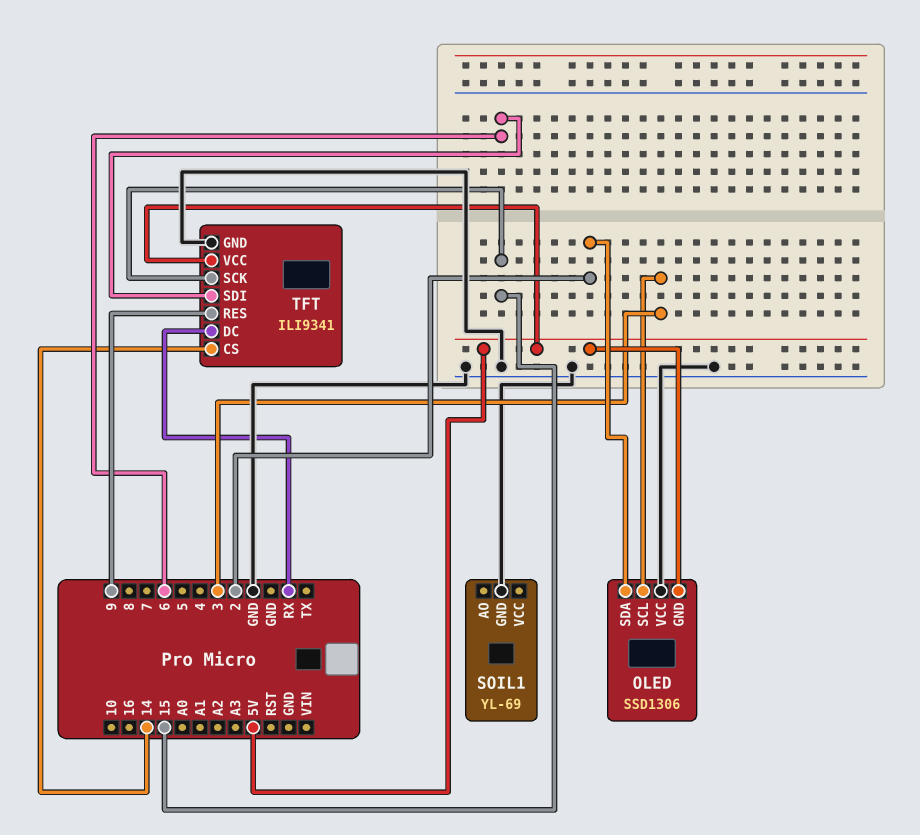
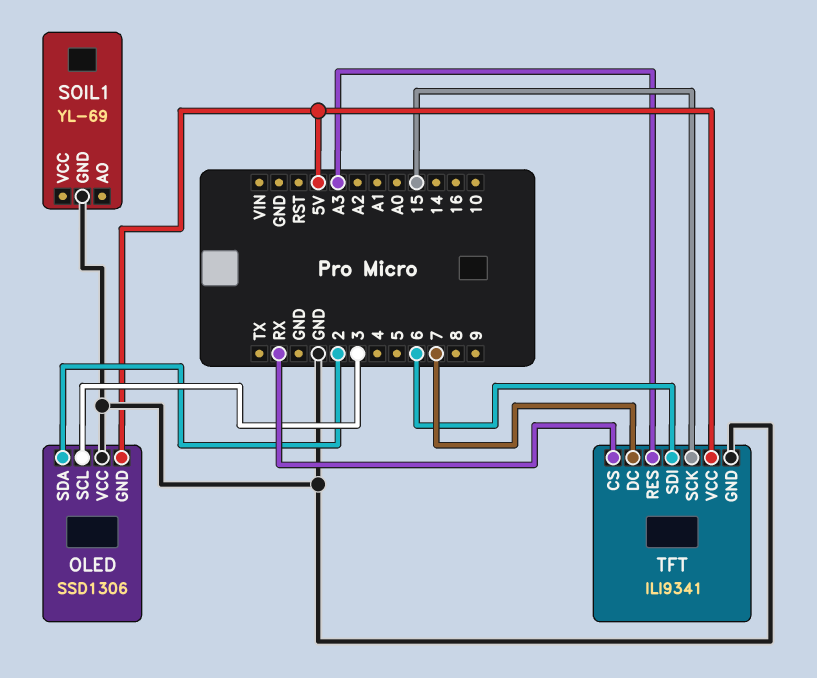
TFT pin CS: 14 -> RX
TFT pin DC: RX -> 7
TFT pin RES: 9 -> A3

